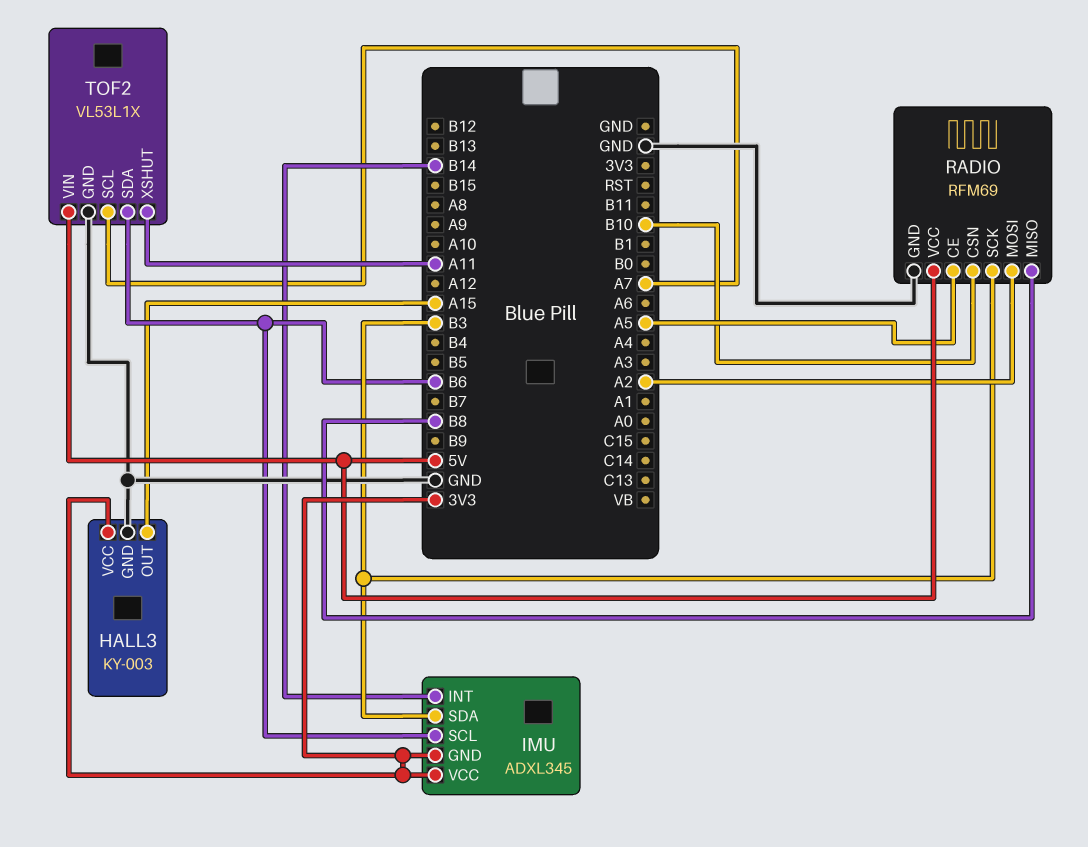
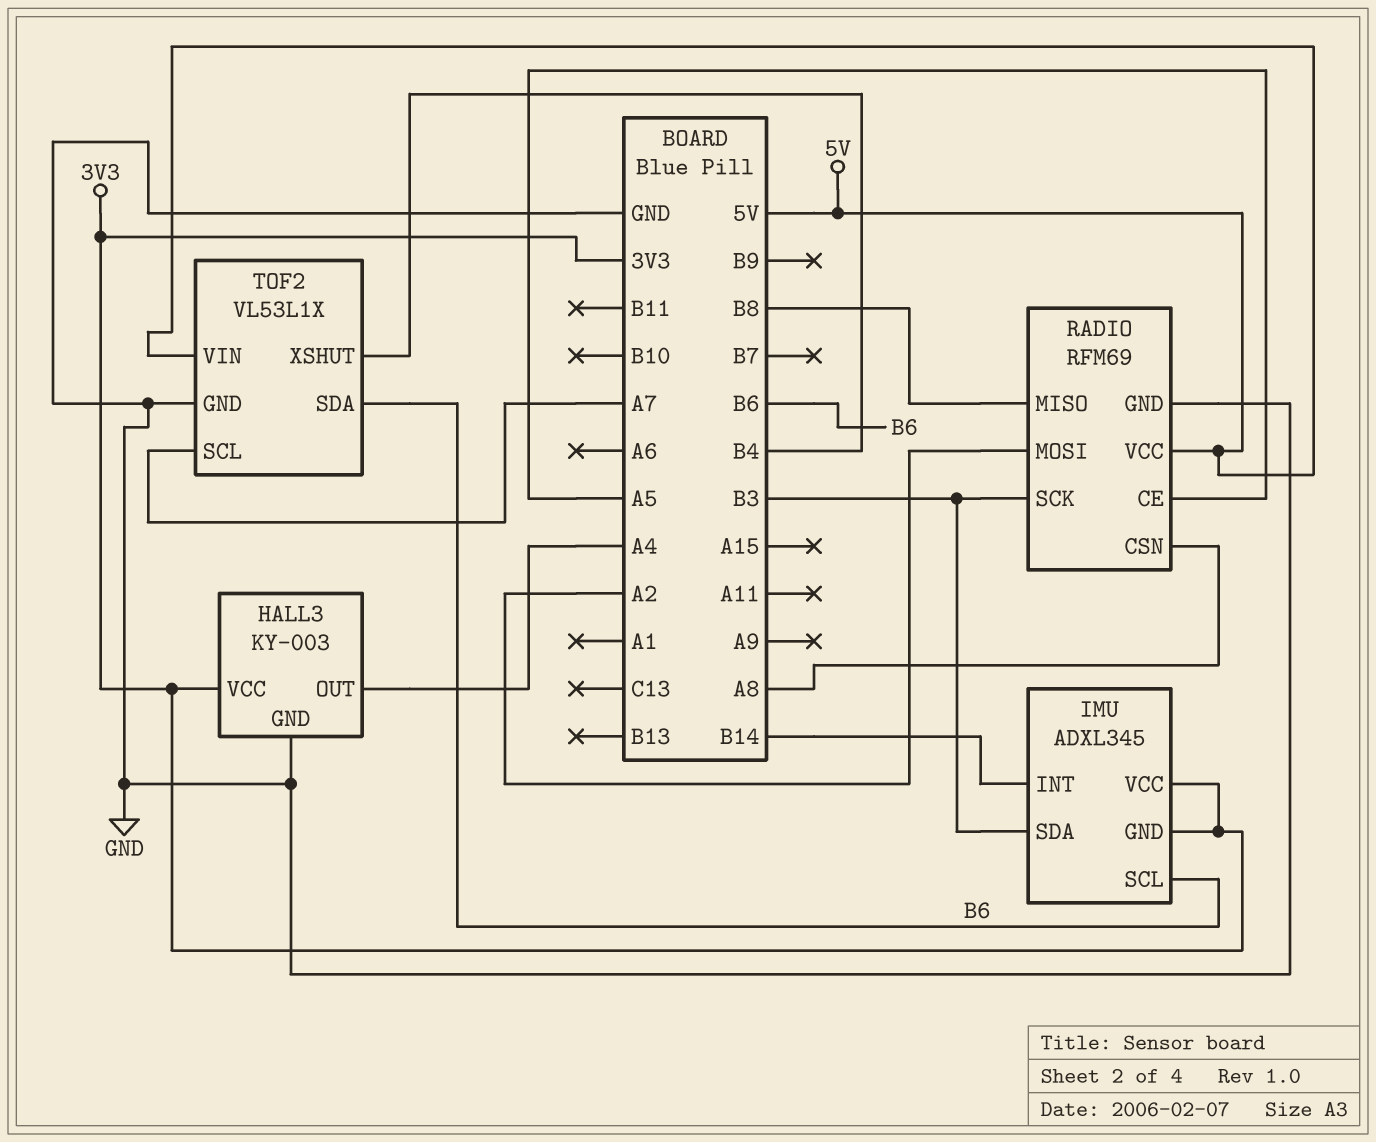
HALL3 pin OUT: A15 -> A4
RADIO pin CSN: B10 -> A8
TOF2 pin XSHUT: A11 -> B4

